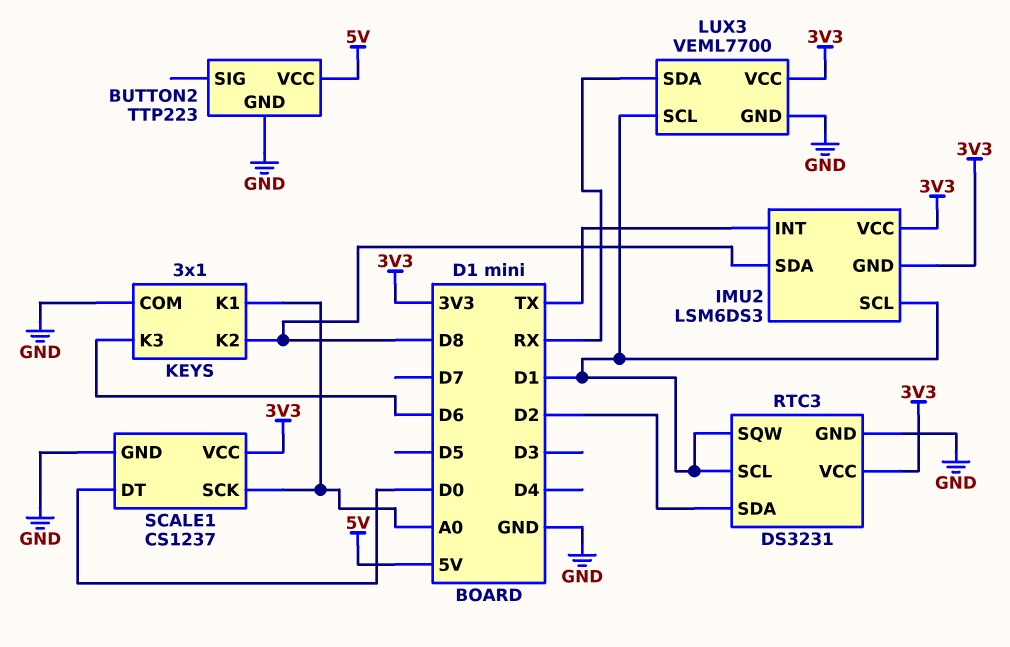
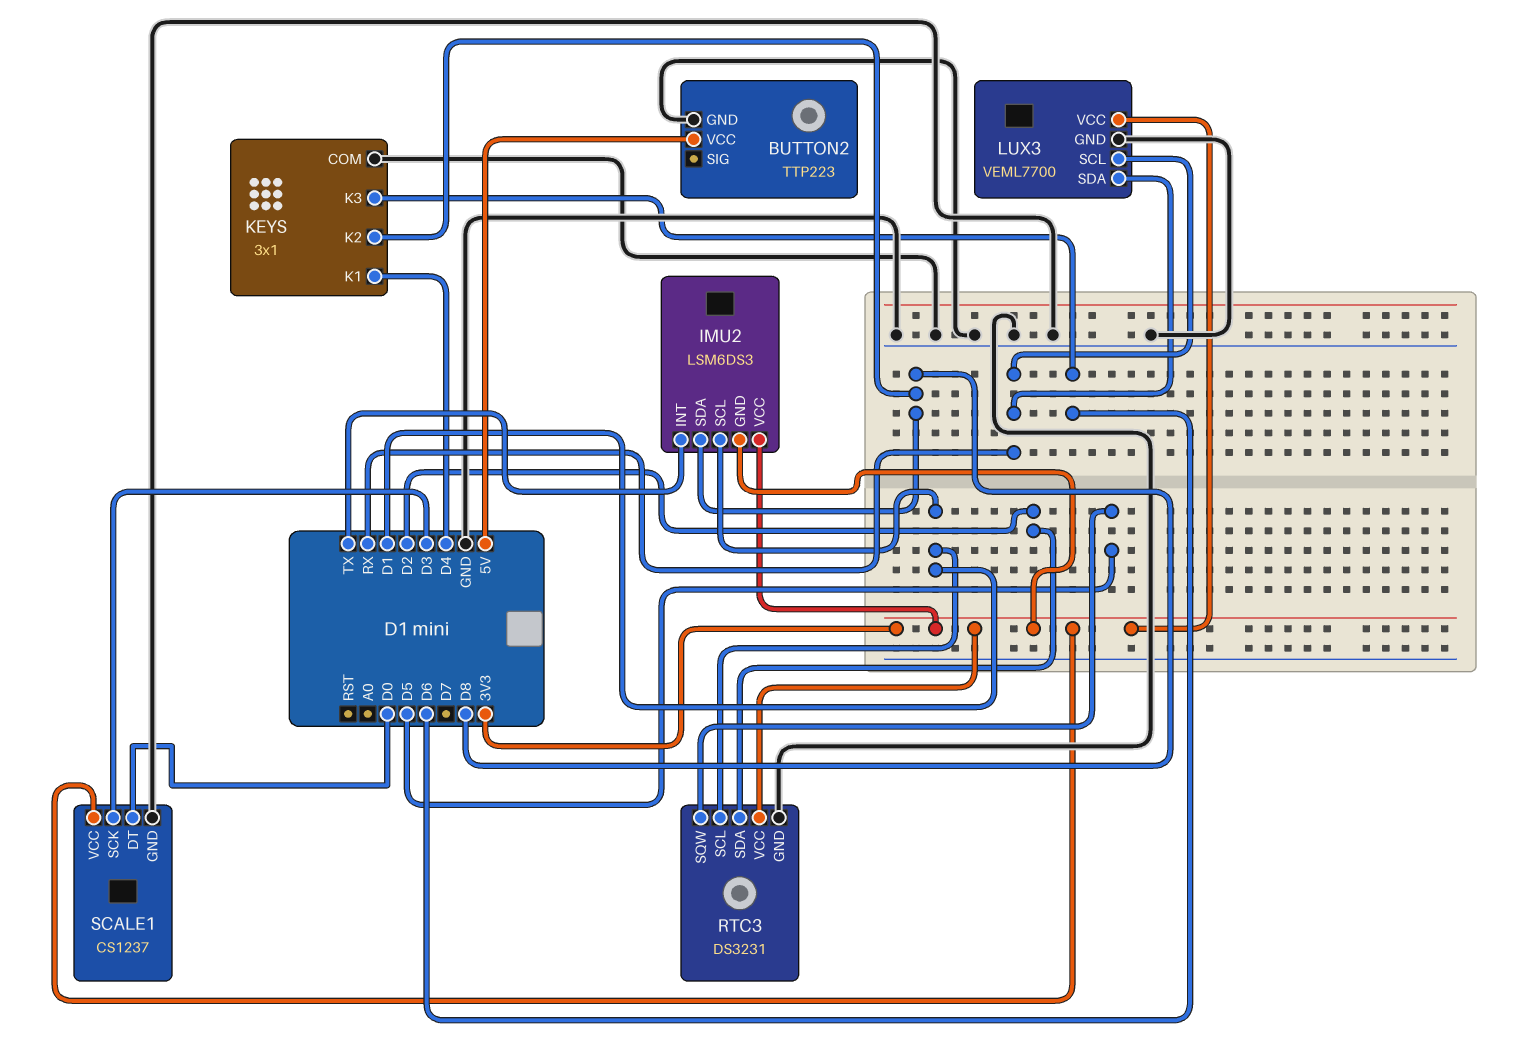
KEYS pin K1: A0 -> D4
LUX3 pin SCL: D1 -> RX
RTC3 pin SQW: D1 -> D5
SCALE1 pin SCK: A0 -> D3

